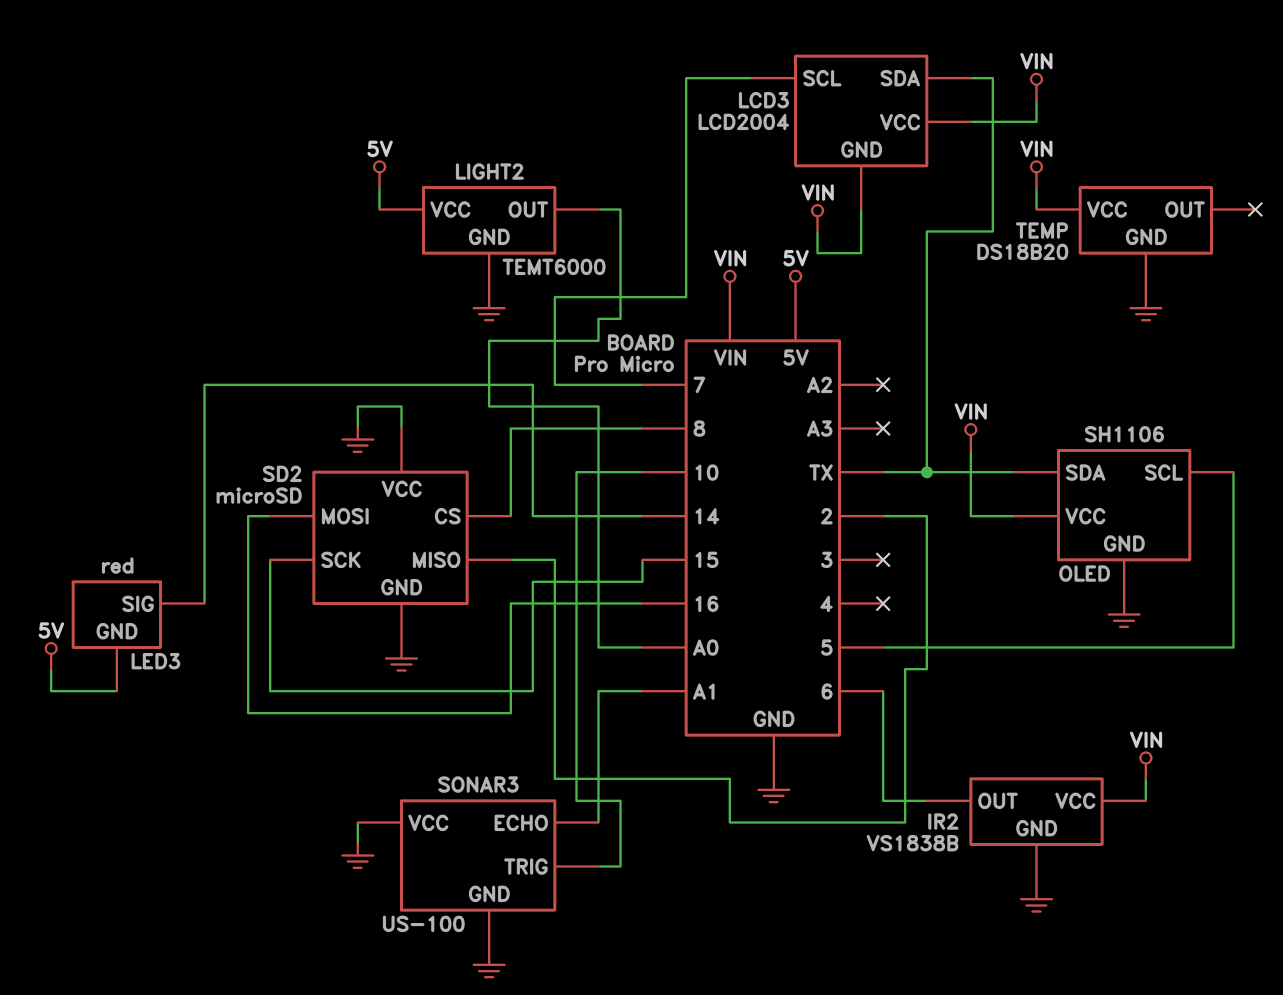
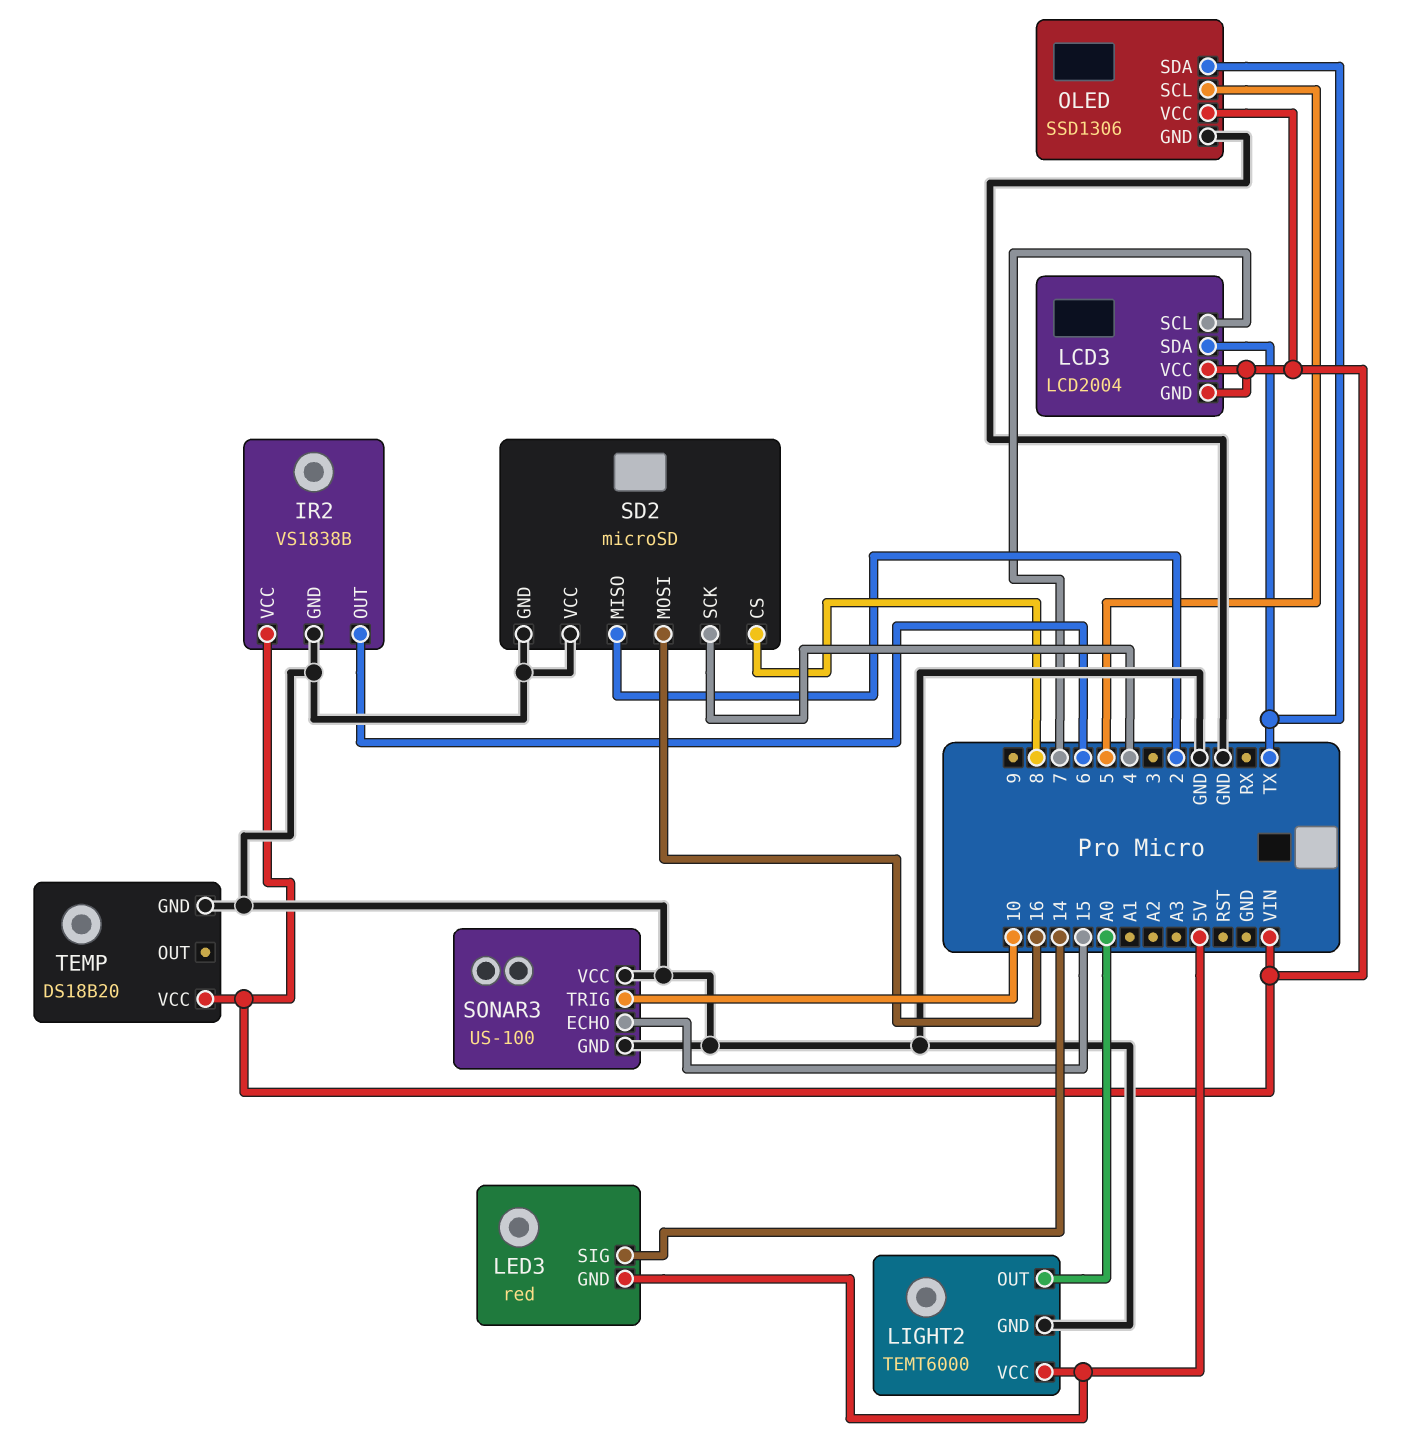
OLED: SH1106 -> SSD1306
SD2 pin SCK: 15 -> 4
SONAR3 pin ECHO: A1 -> 15

